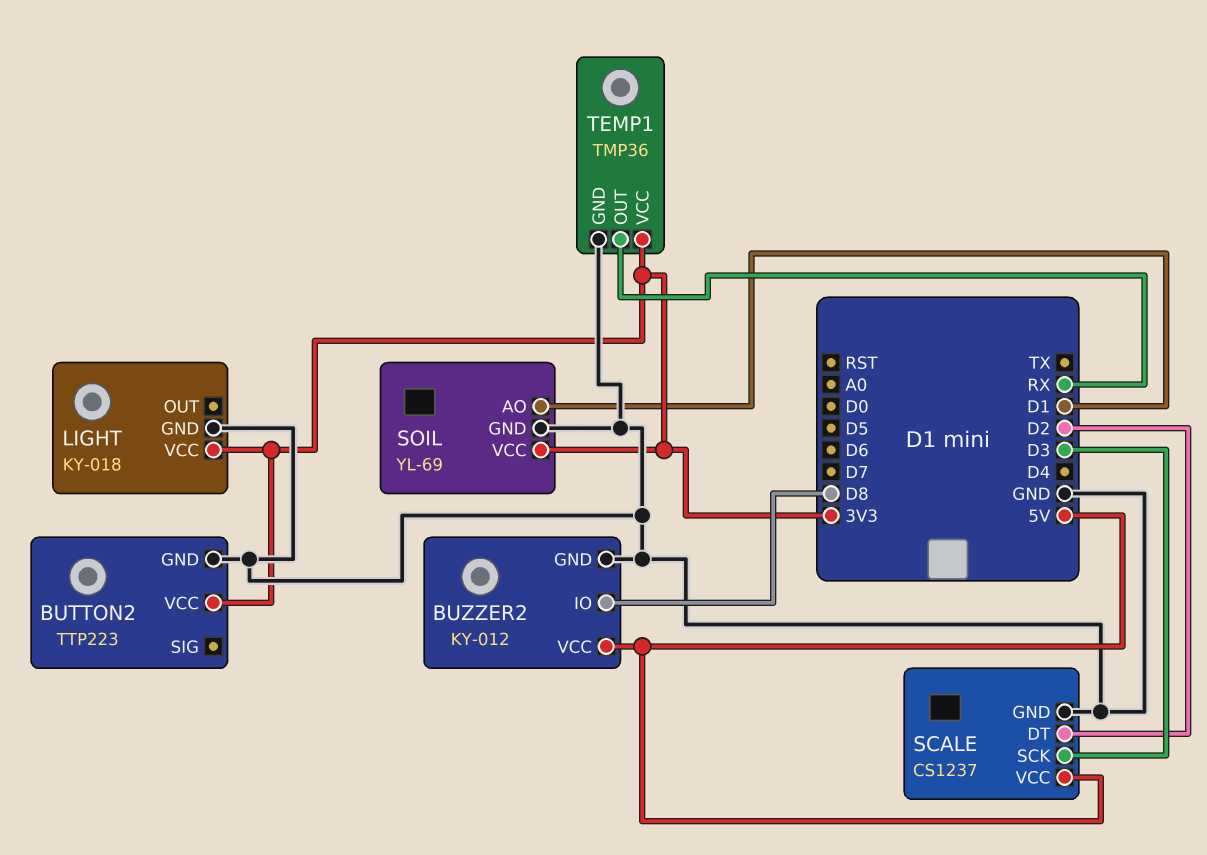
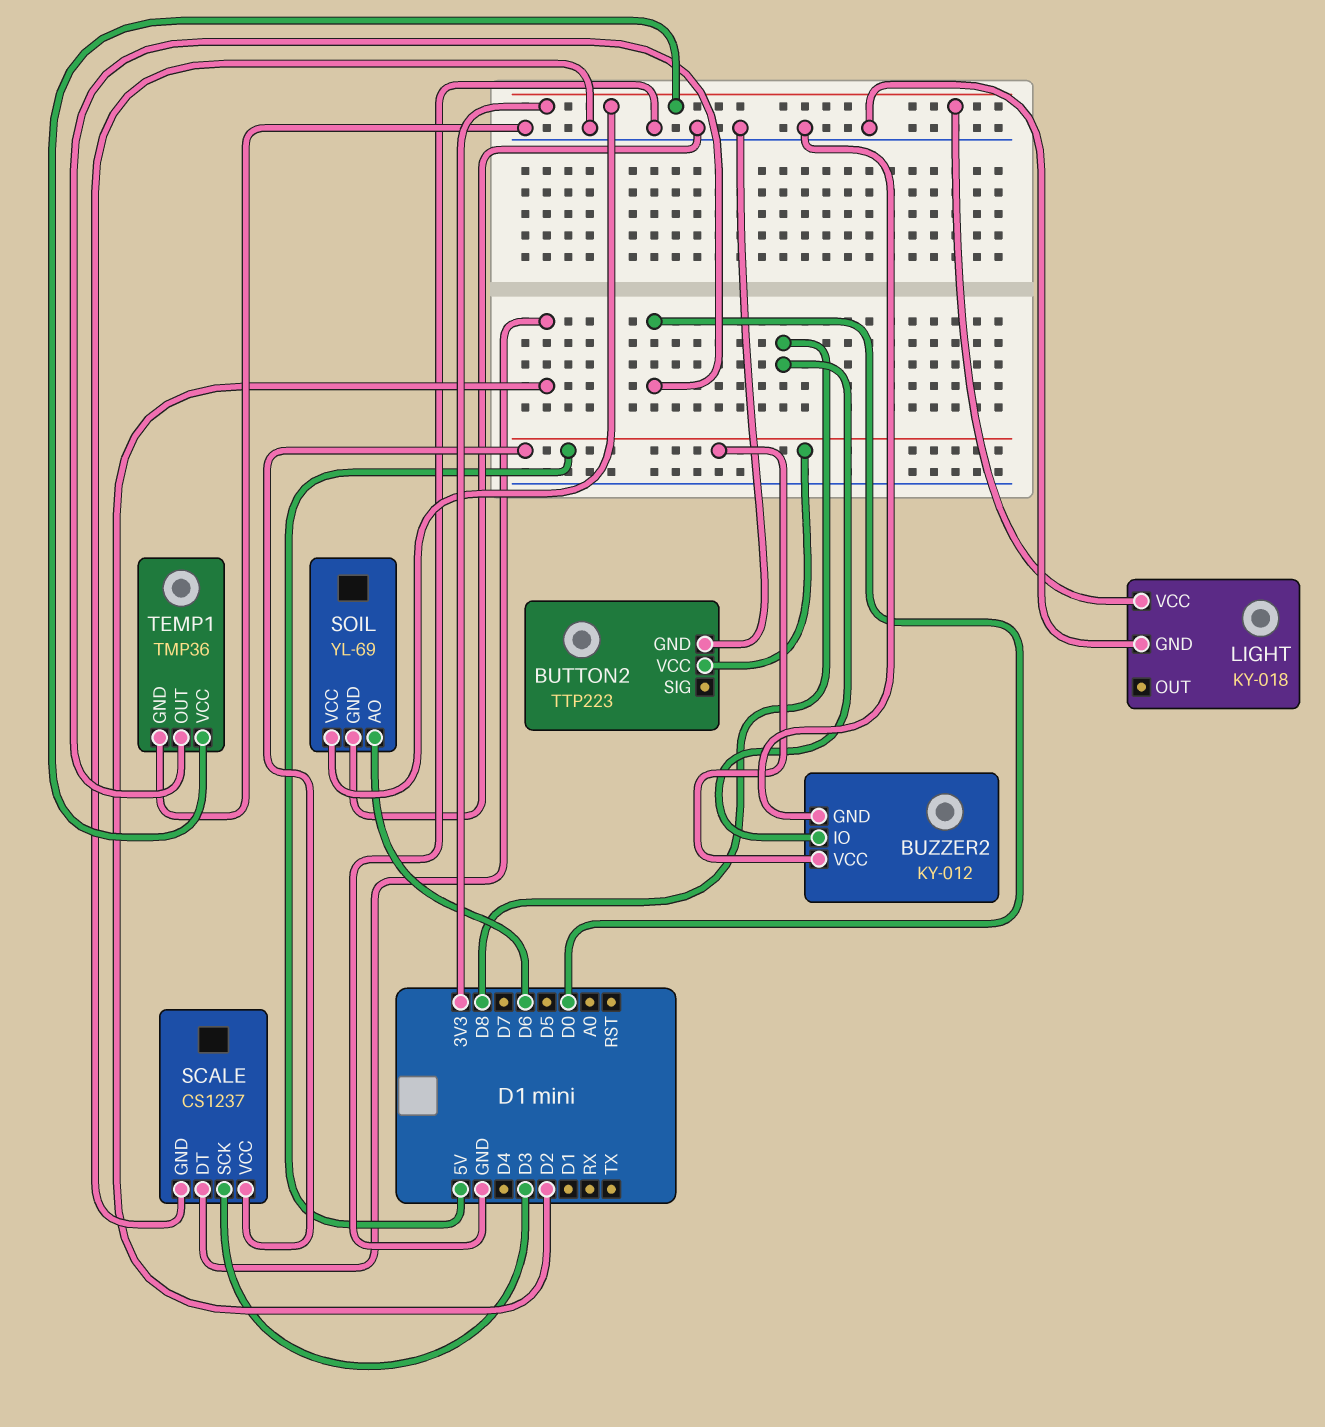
BUTTON2 pin VCC: 3V3 -> 5V
SOIL pin AO: D1 -> D6
TEMP1 pin OUT: RX -> D0

